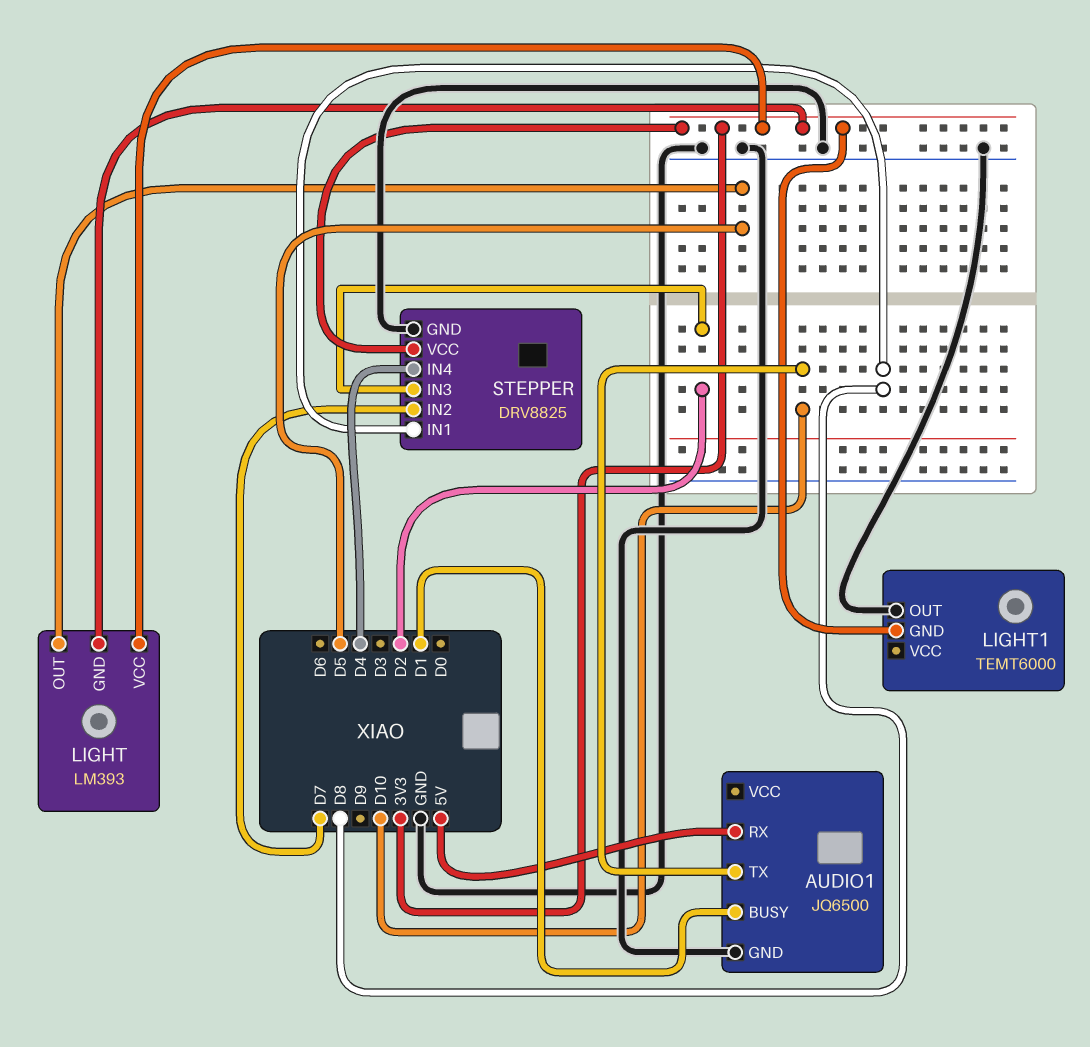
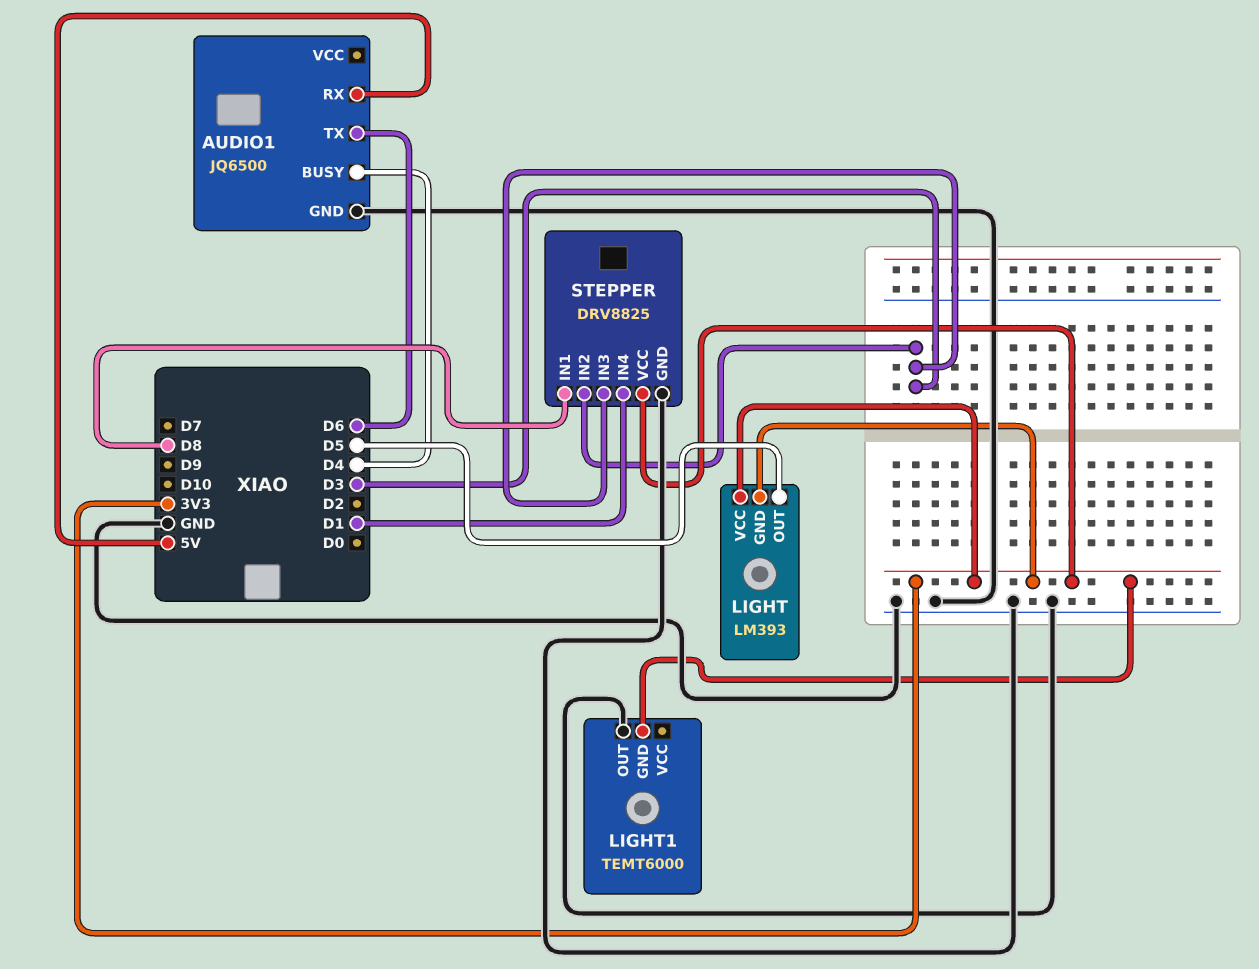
AUDIO1 pin BUSY: D1 -> D4
AUDIO1 pin TX: D10 -> D6
STEPPER pin IN2: D7 -> D3
STEPPER pin IN3: D2 -> D3
STEPPER pin IN4: D4 -> D1

